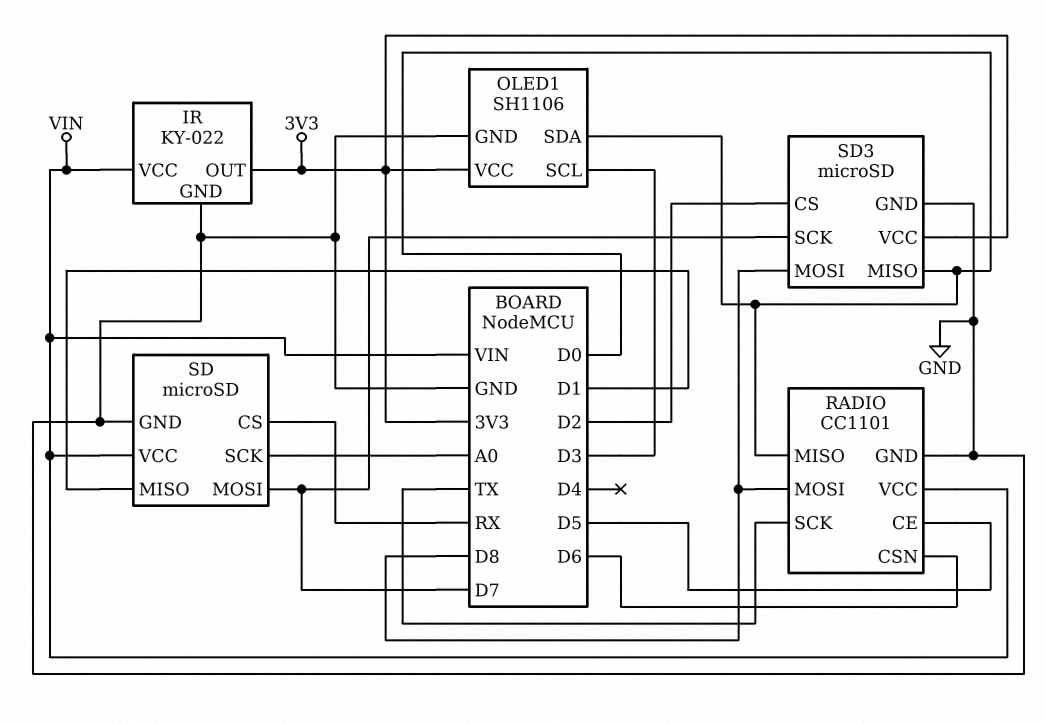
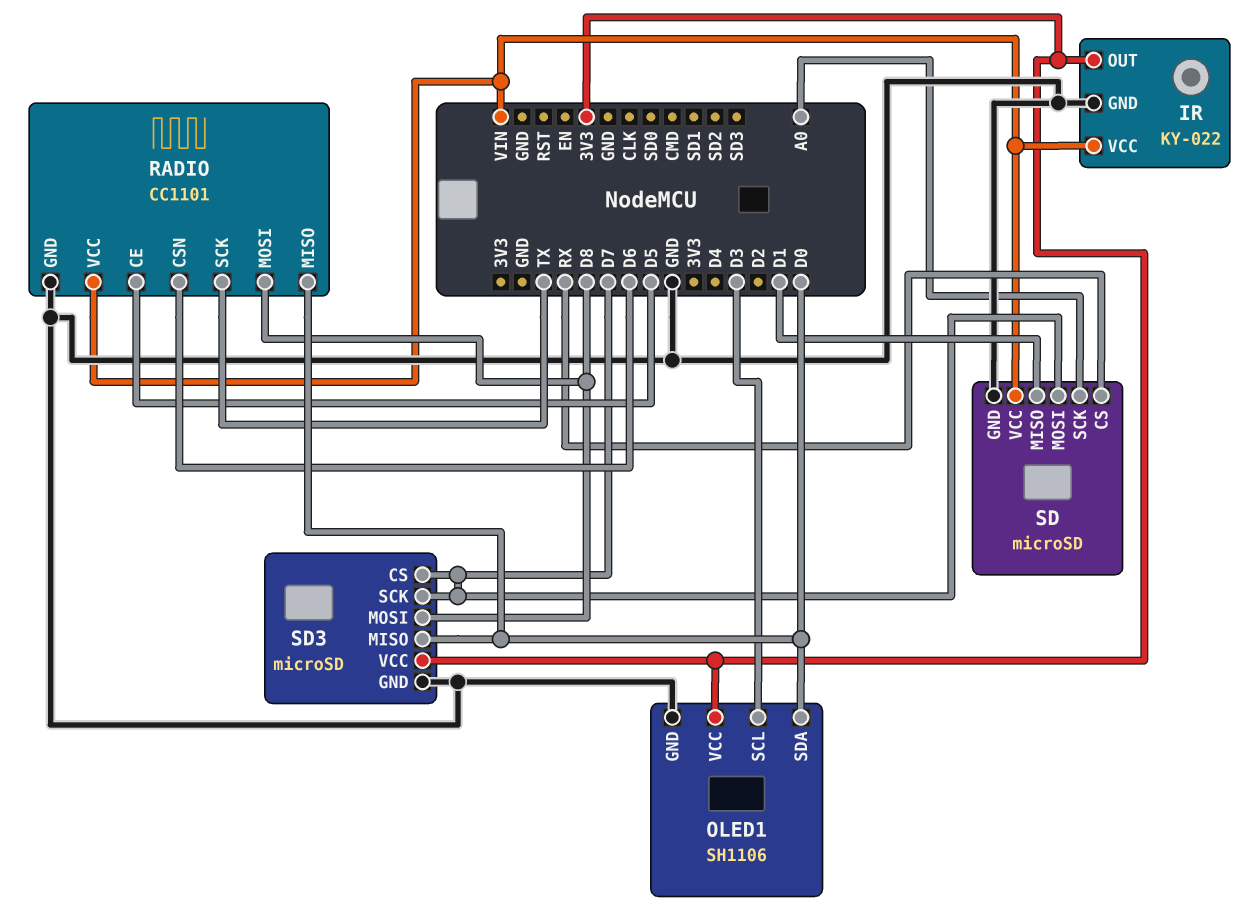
SD3 pin CS: D2 -> D7

